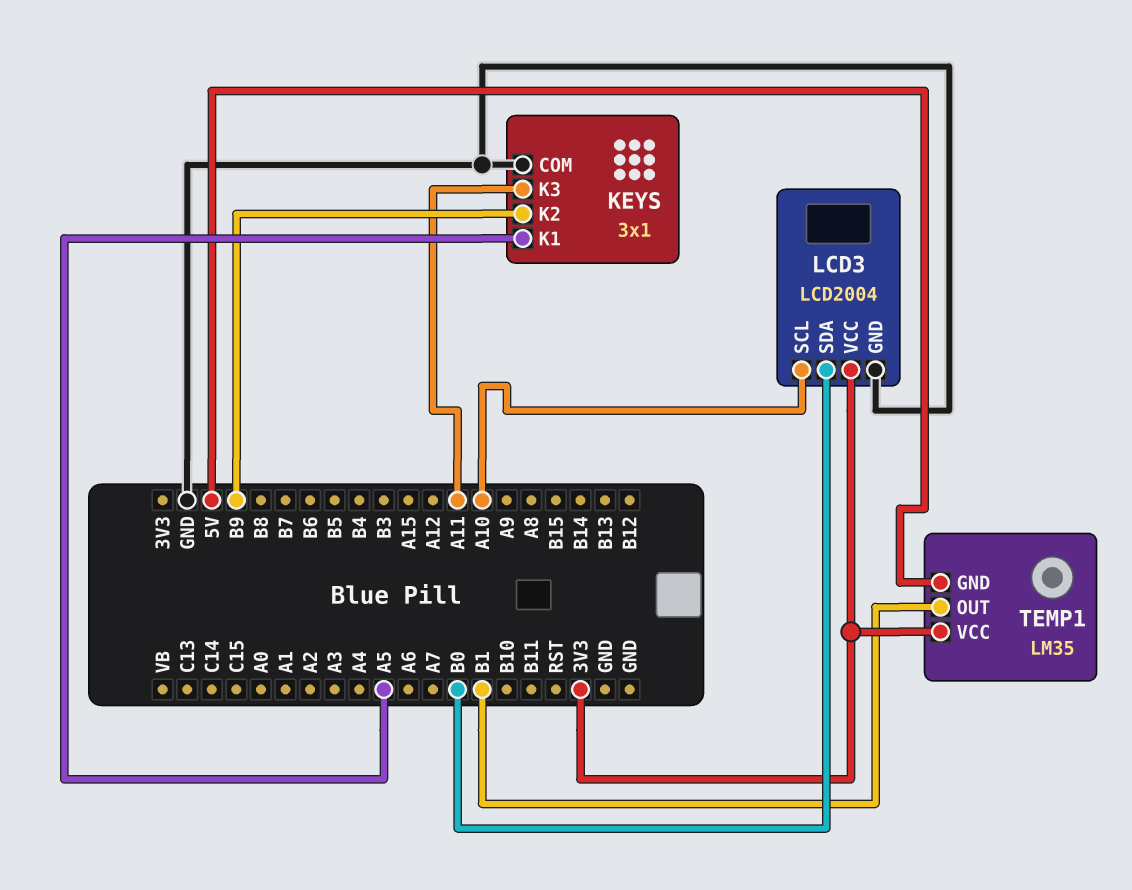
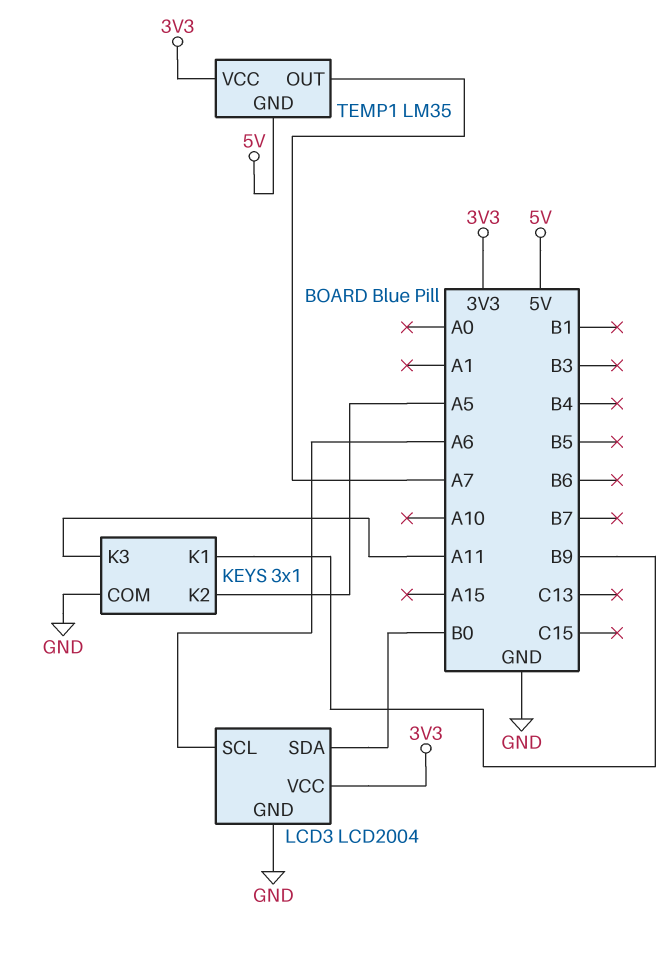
KEYS pin K1: A5 -> B9
KEYS pin K2: B9 -> A5
LCD3 pin SCL: A10 -> A6
TEMP1 pin OUT: B1 -> A7

